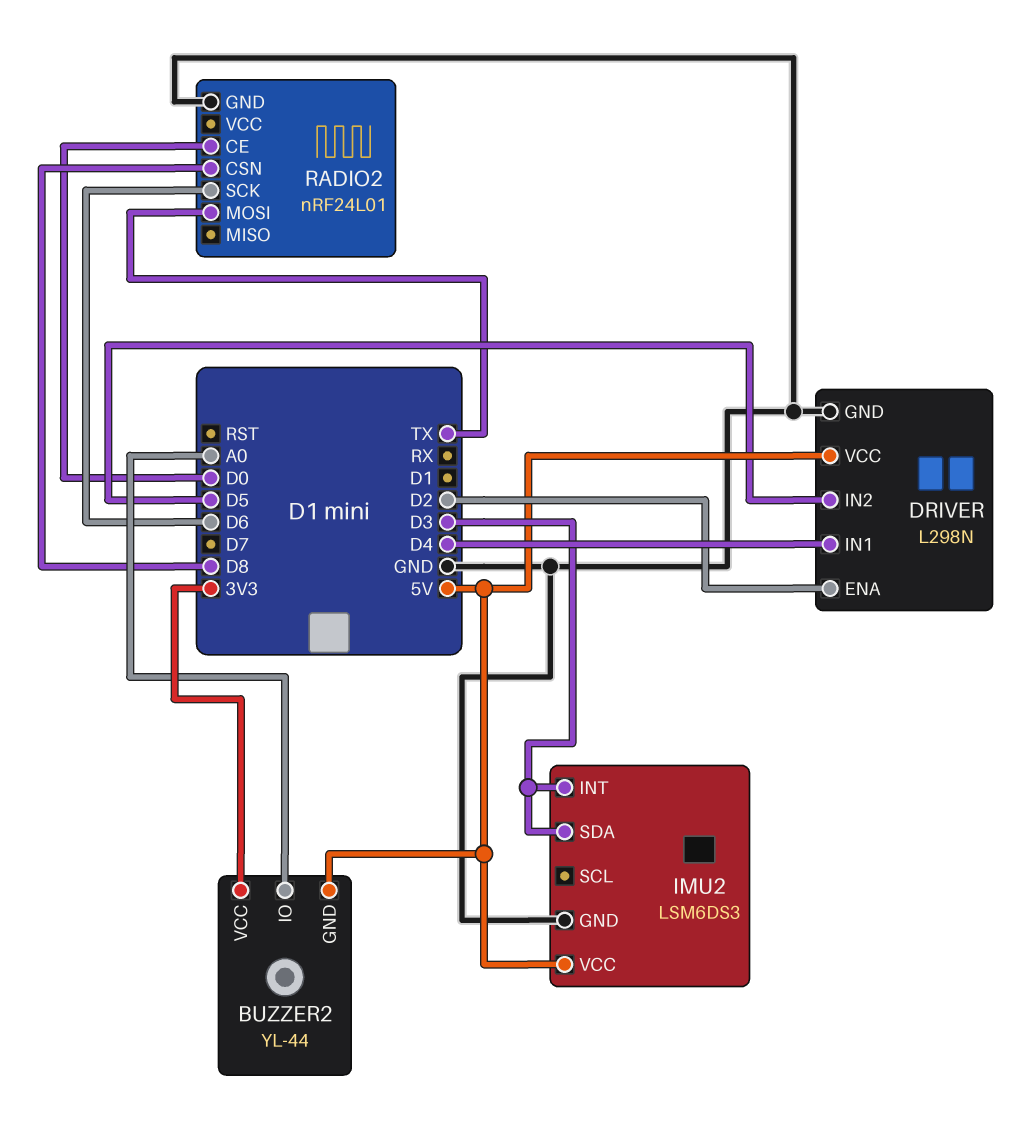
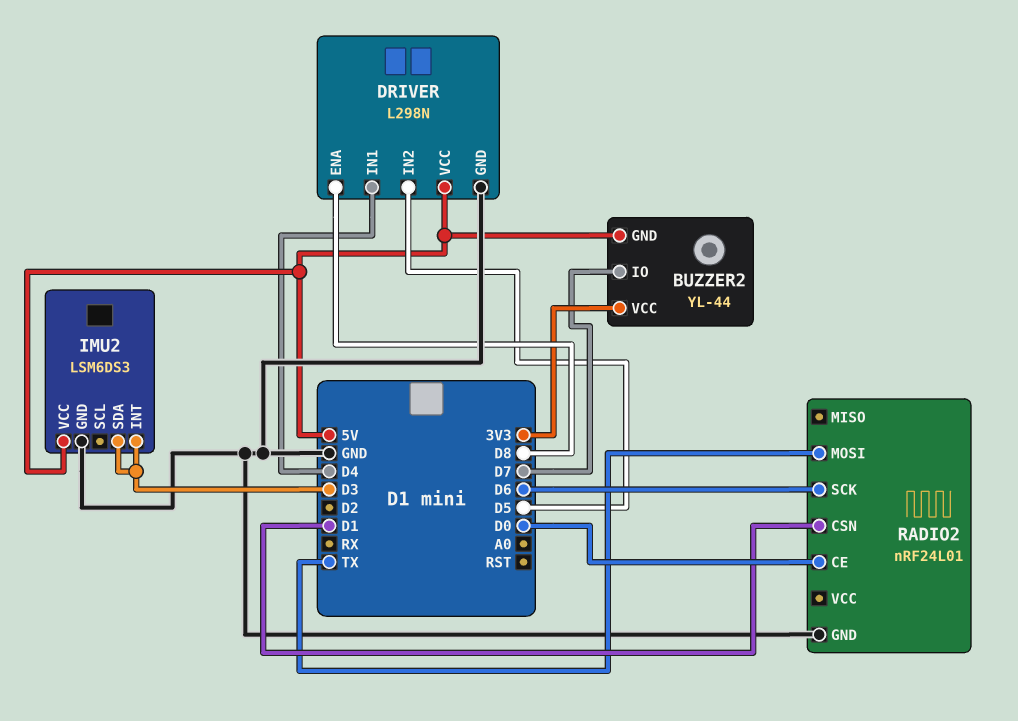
BUZZER2 pin IO: A0 -> D7
DRIVER pin ENA: D2 -> D8
RADIO2 pin CSN: D8 -> D1

